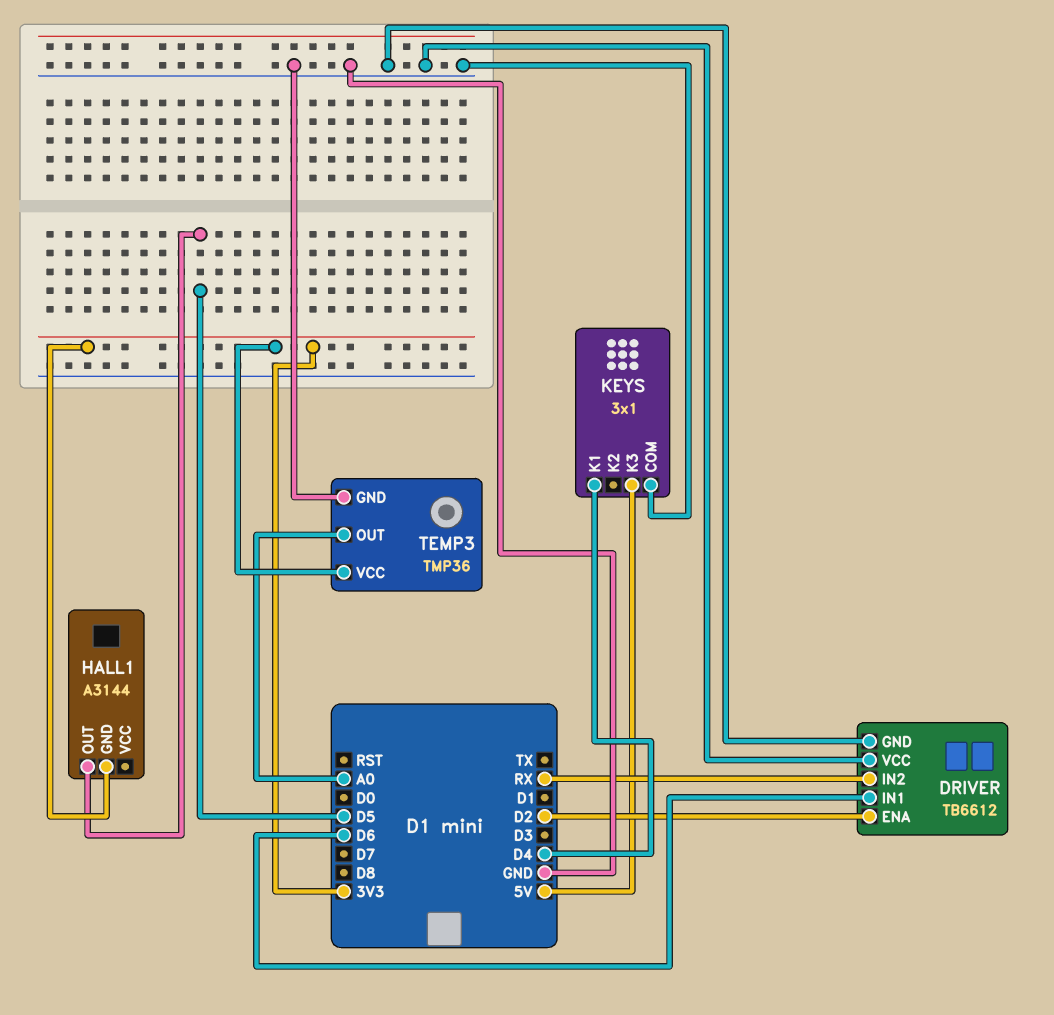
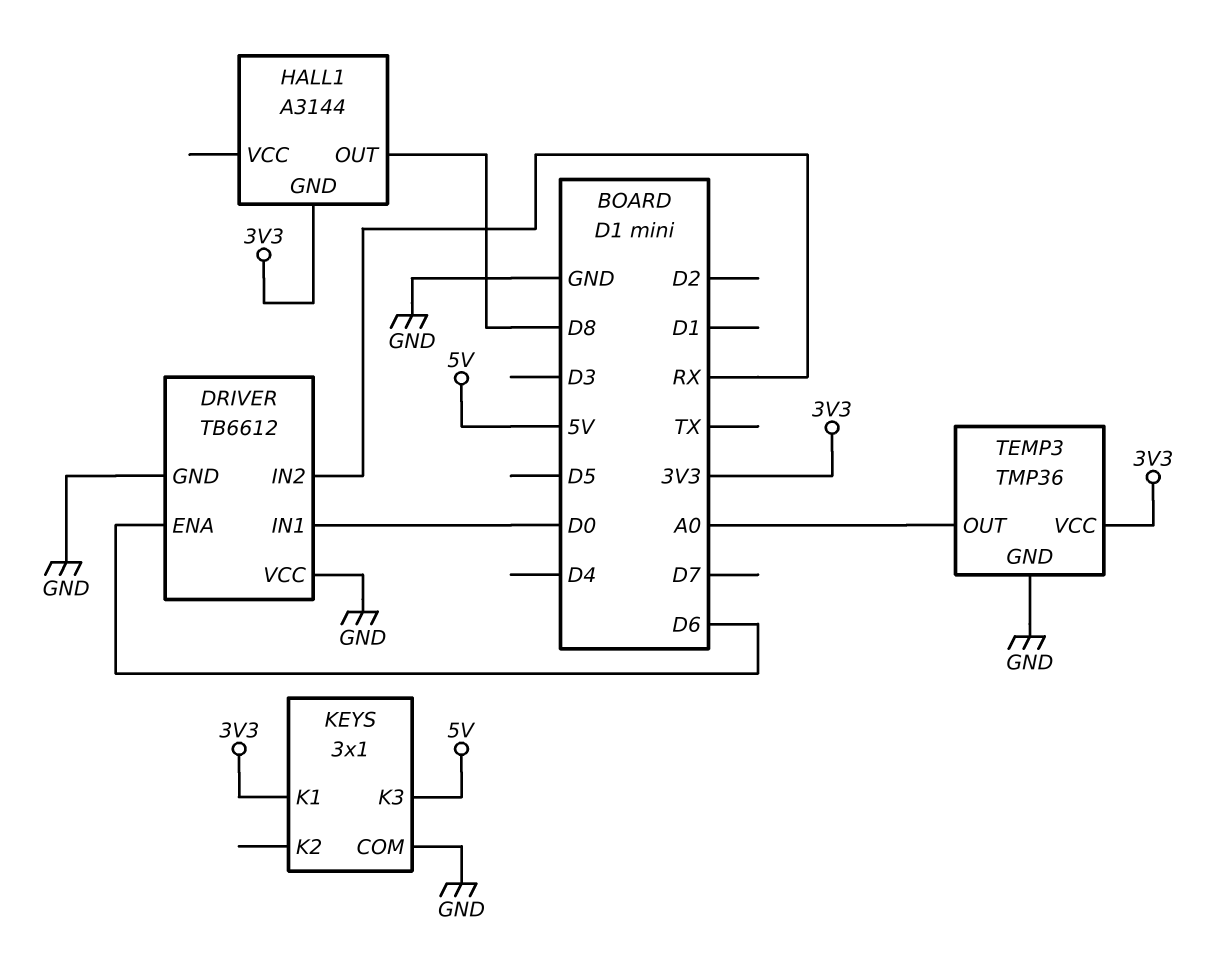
DRIVER pin ENA: D2 -> D6
DRIVER pin IN1: D6 -> D0
HALL1 pin OUT: D5 -> D8
KEYS pin K1: D4 -> 3V3

